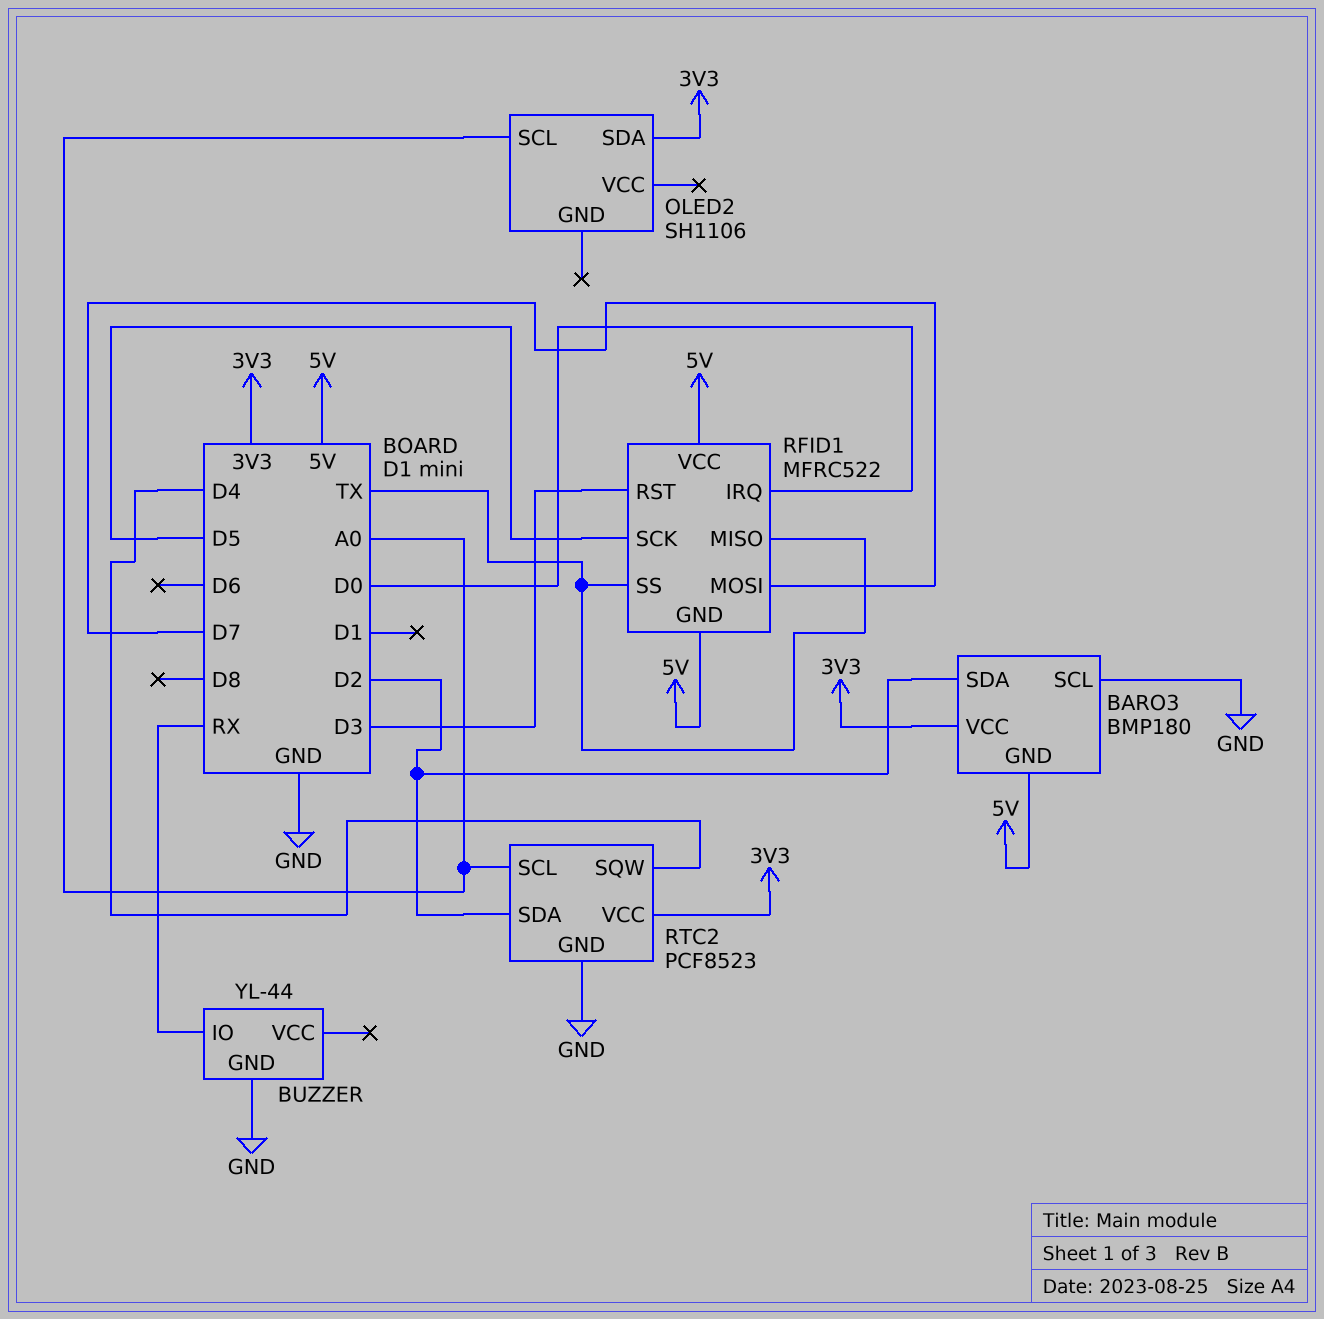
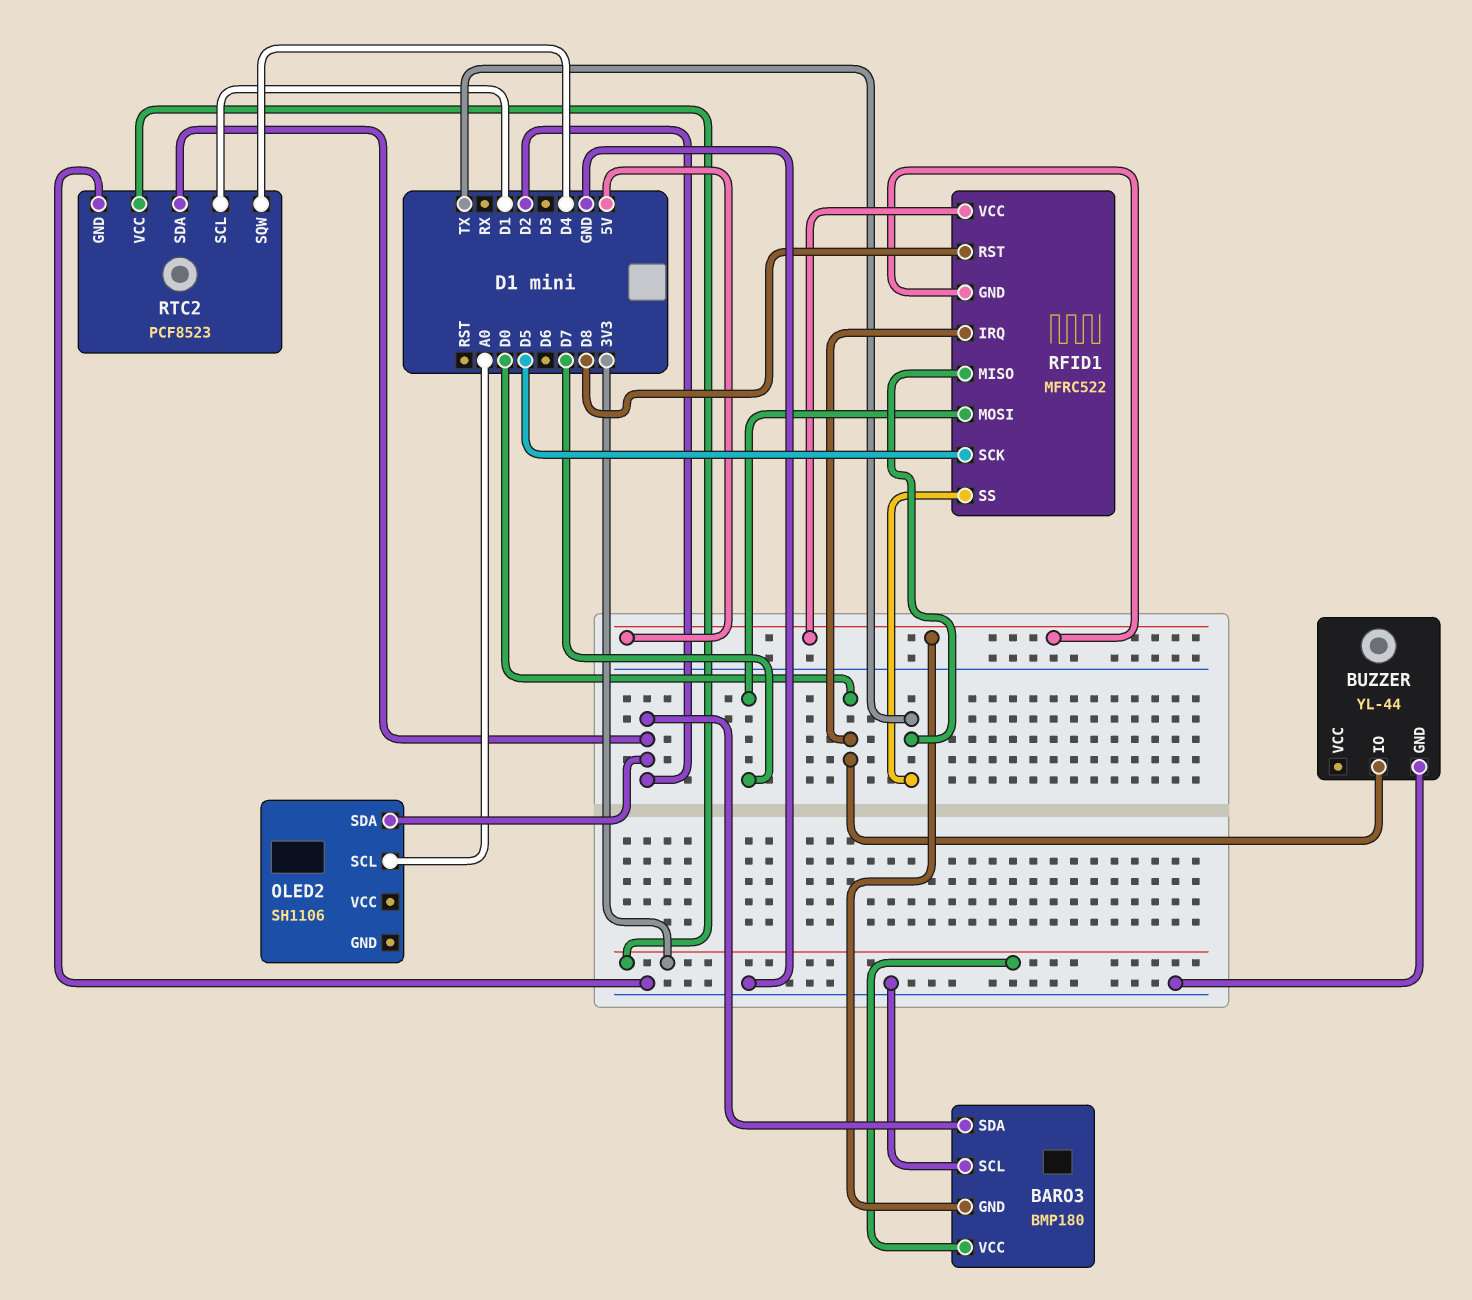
BUZZER pin IO: RX -> D0
OLED2 pin SDA: 3V3 -> D2
RFID1 pin RST: D3 -> D8
RTC2 pin SCL: A0 -> D1

